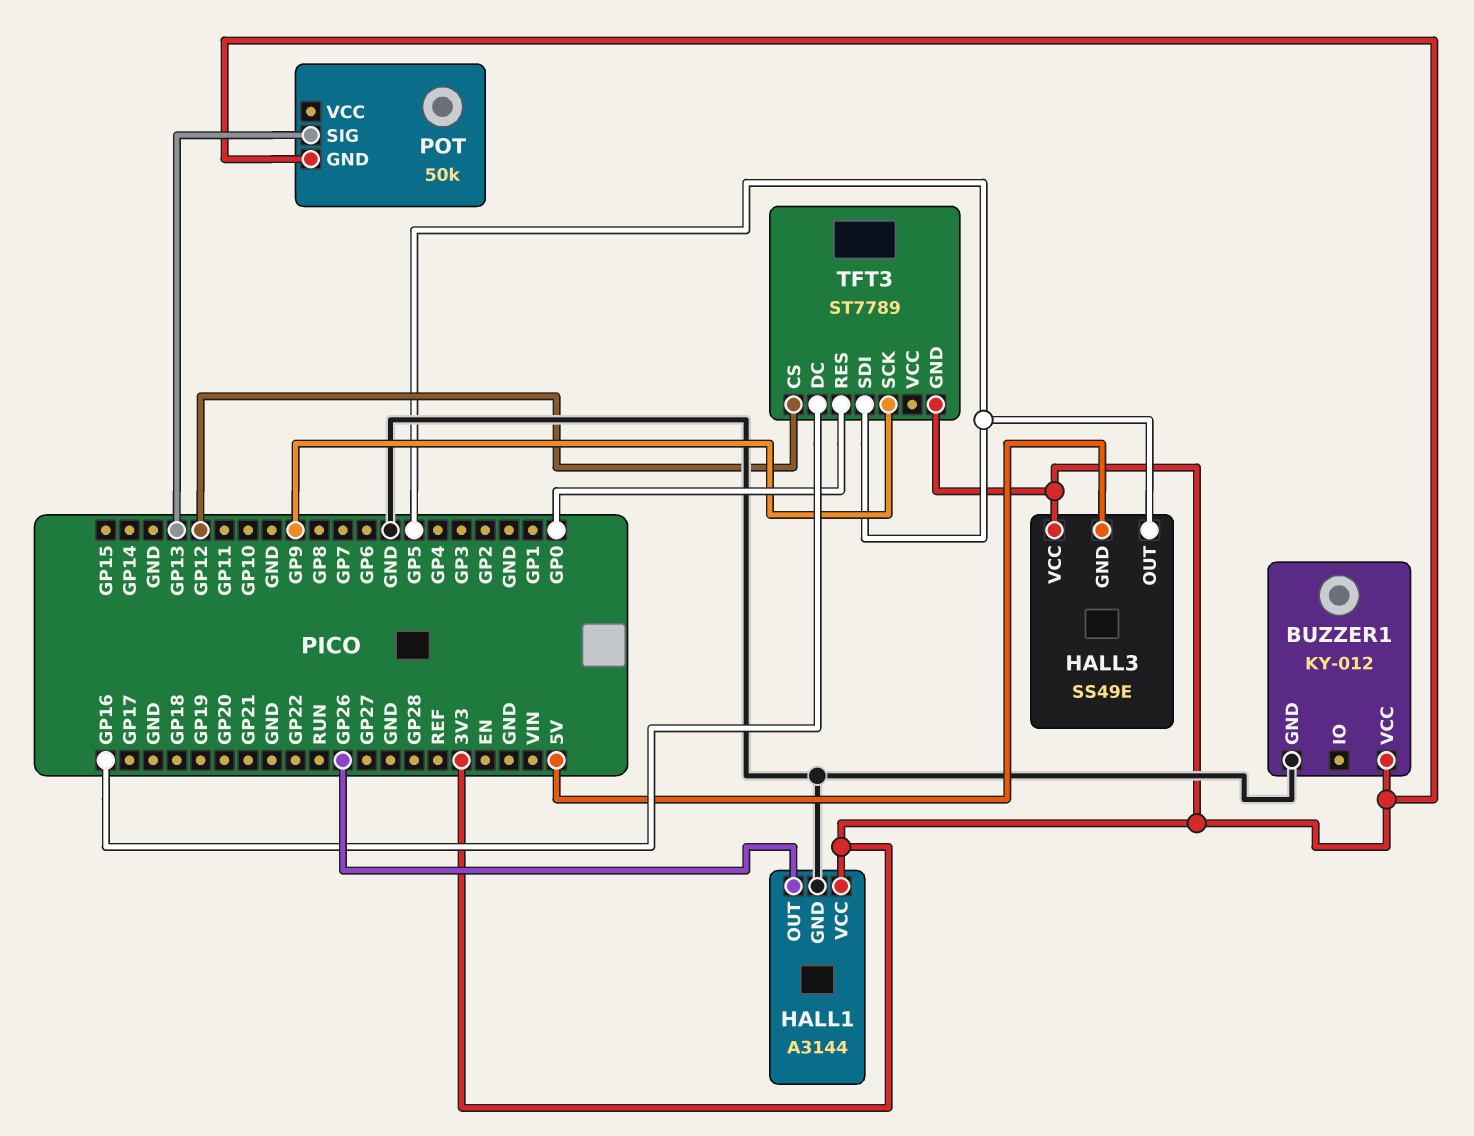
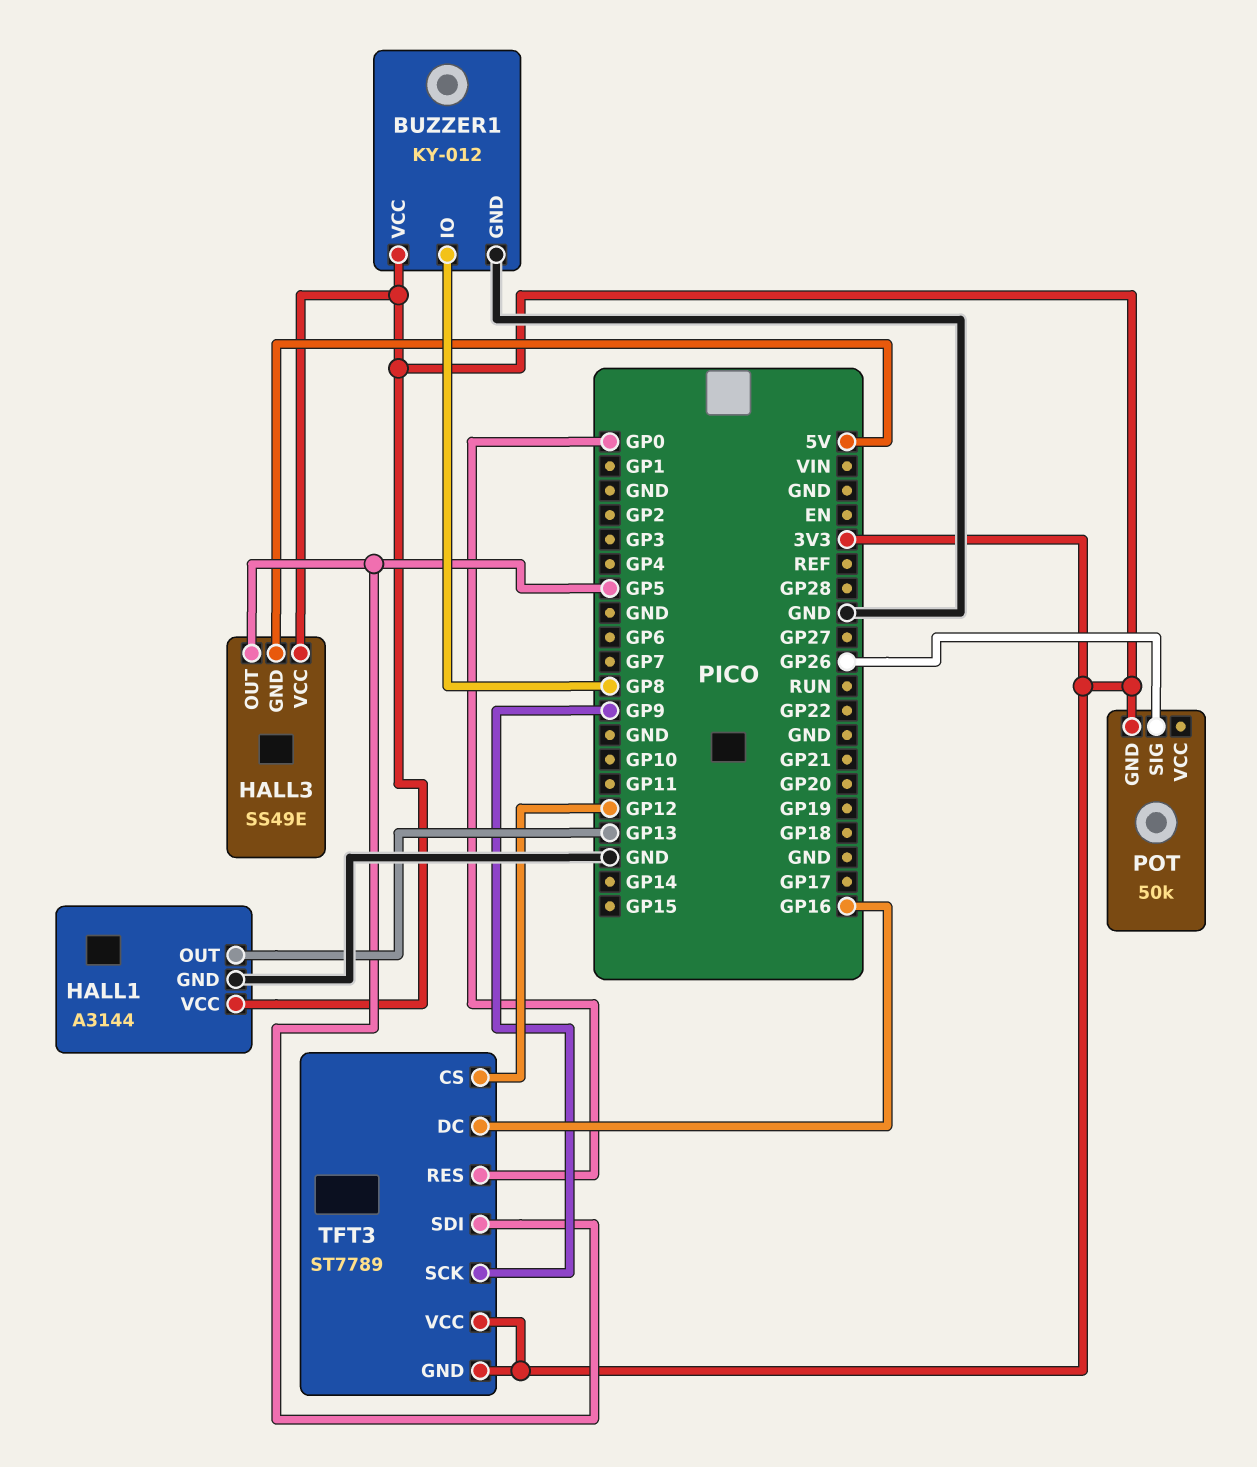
BUZZER1 pin IO: none -> GP8
HALL1 pin OUT: GP26 -> GP13
POT pin SIG: GP13 -> GP26
TFT3 pin VCC: none -> 3V3

